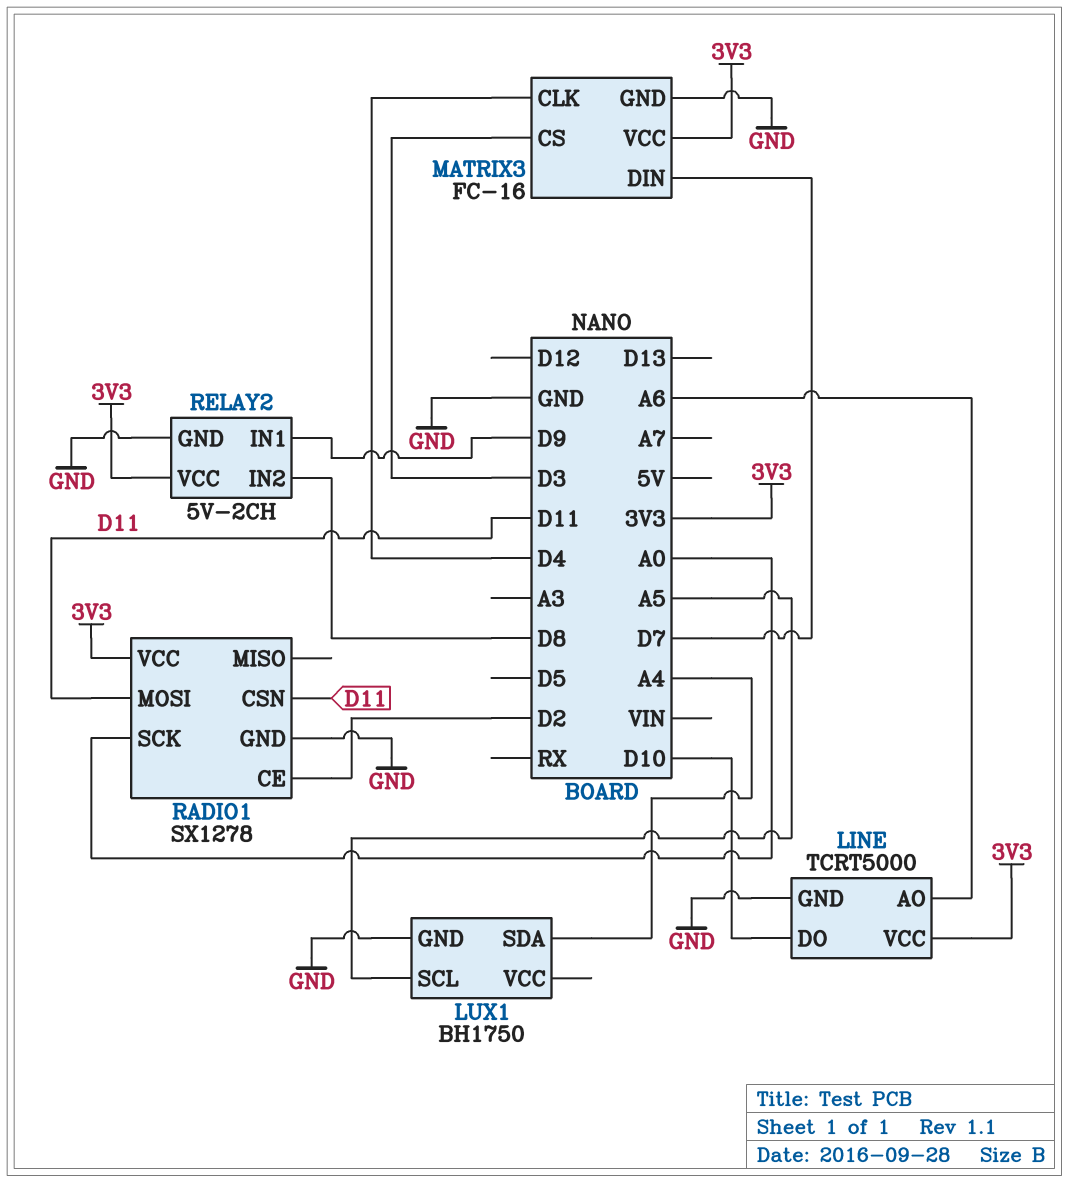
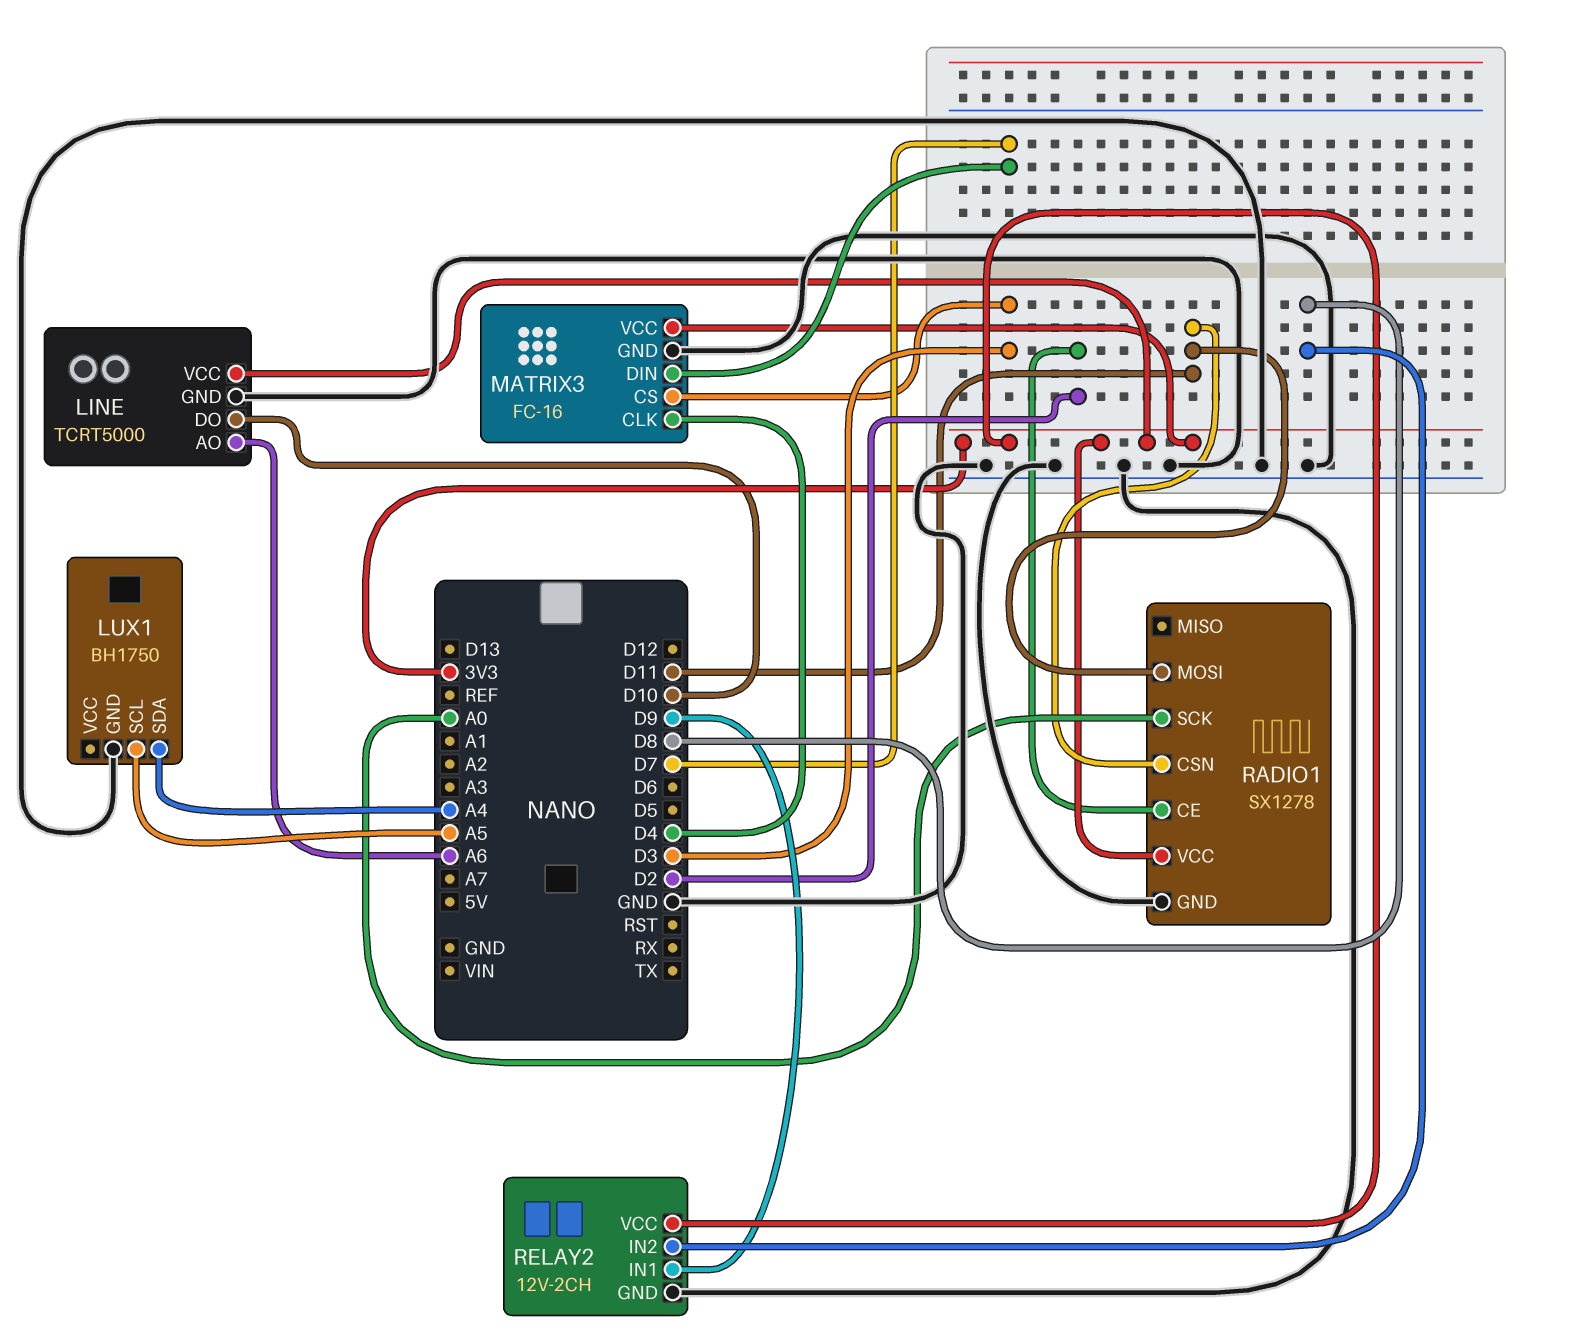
RELAY2: 5V-2CH -> 12V-2CH

